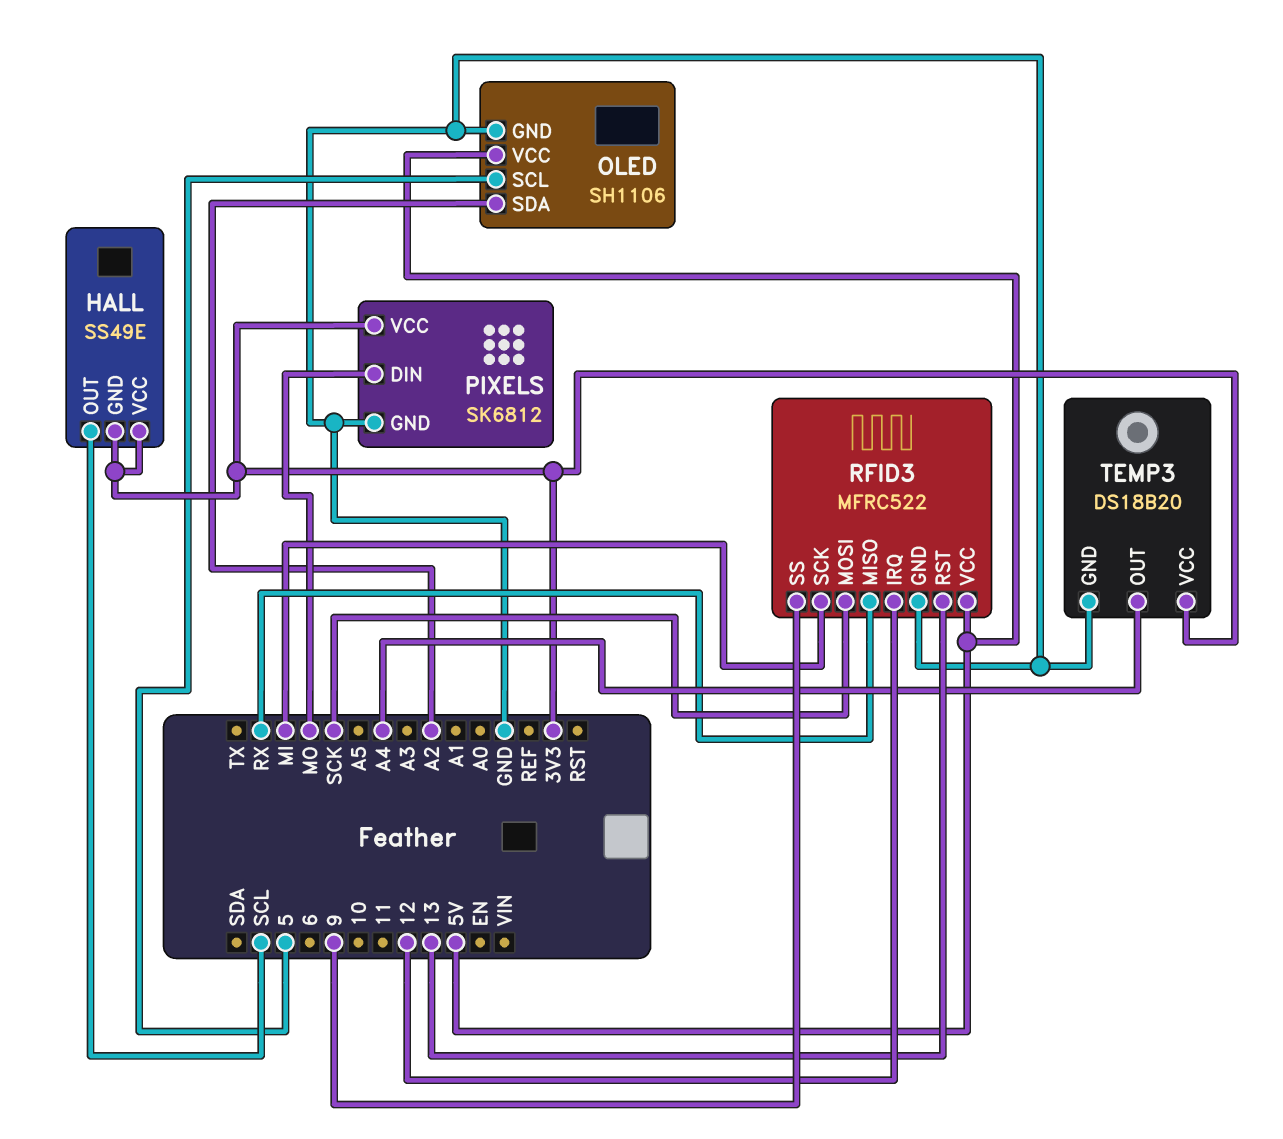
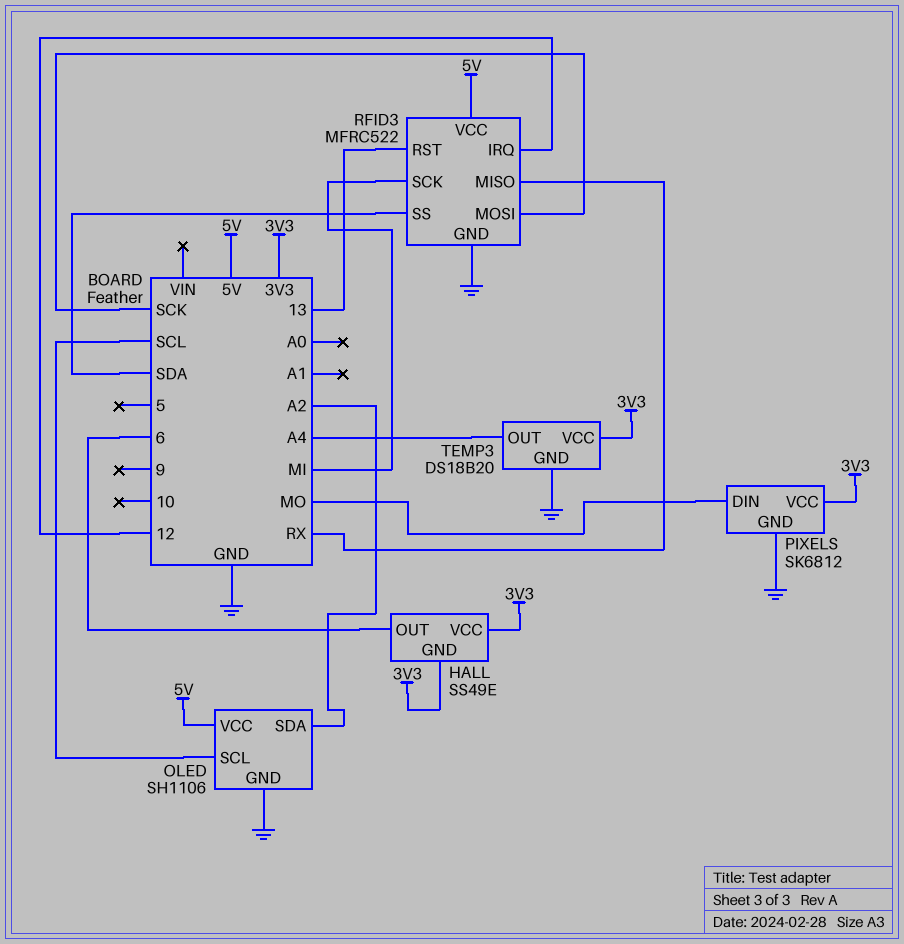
HALL pin OUT: SCL -> 6
OLED pin SCL: 5 -> SCL
RFID3 pin SS: 9 -> SDA

